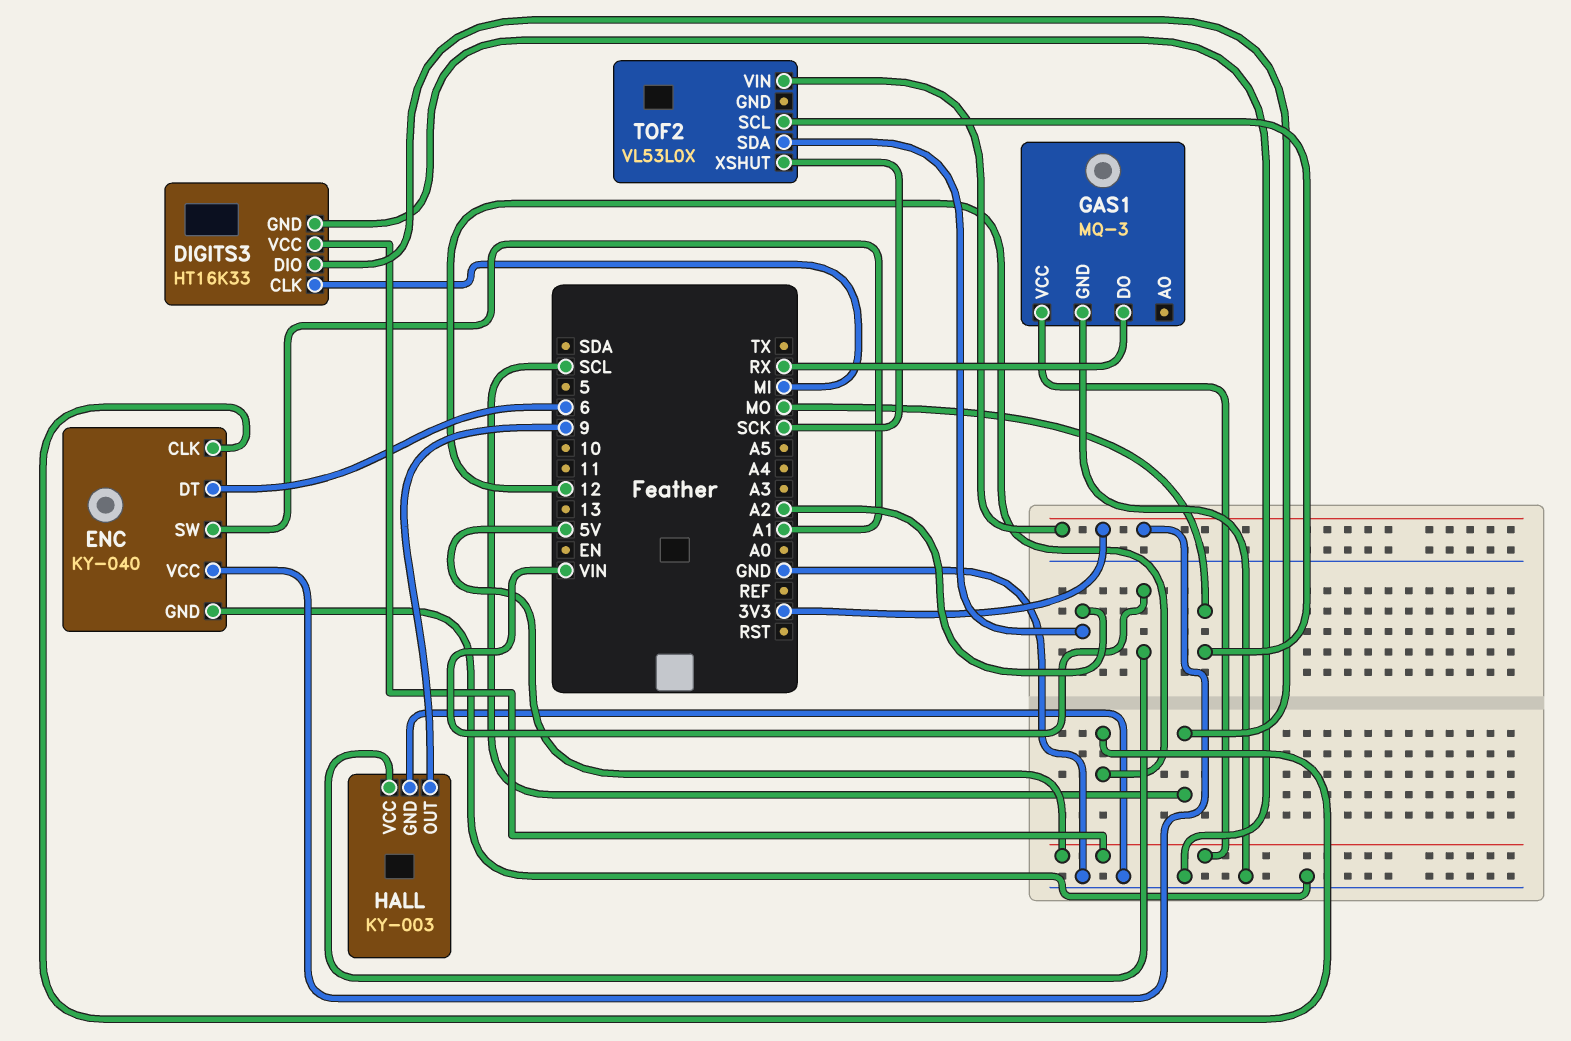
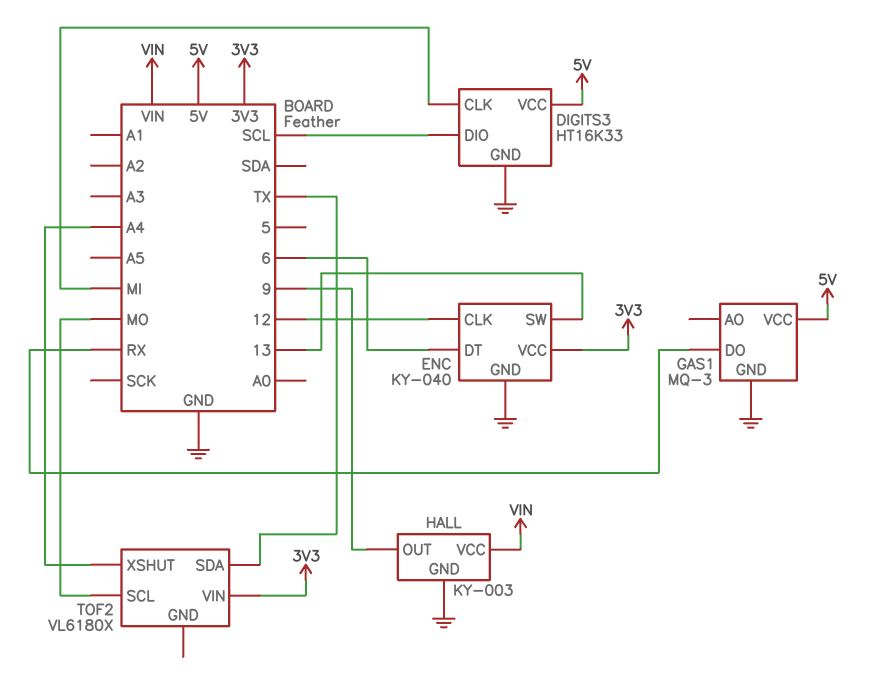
ENC pin SW: A1 -> 13
TOF2: VL53L0X -> VL6180X
TOF2 pin SDA: A2 -> TX
TOF2 pin XSHUT: SCK -> A4

